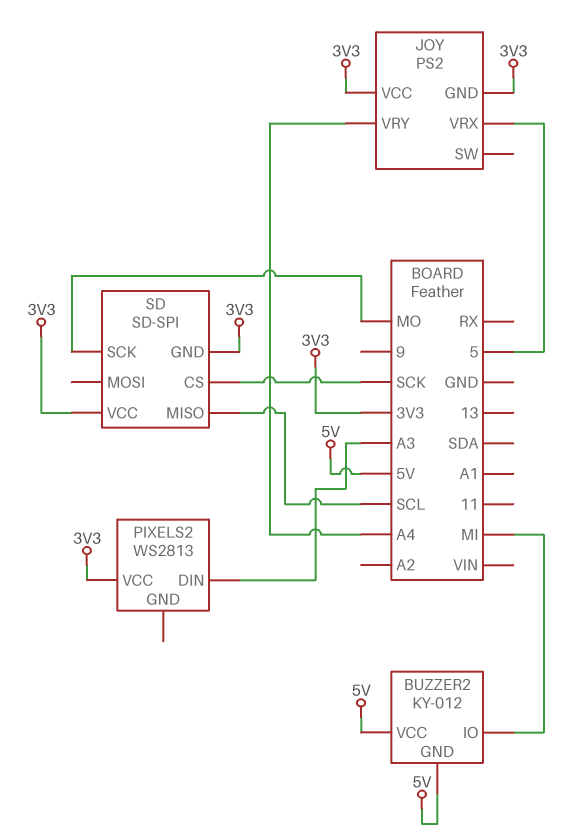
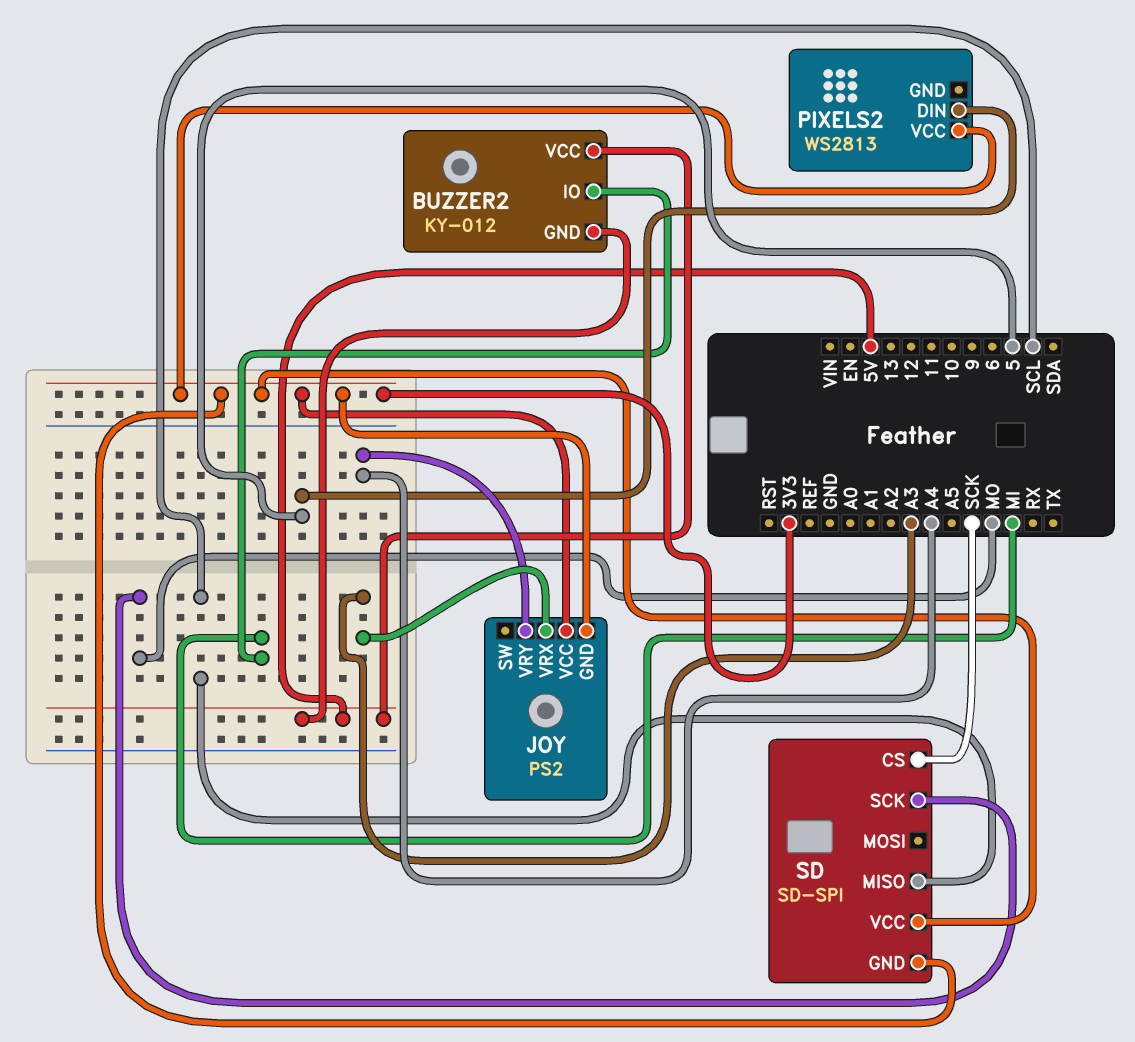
JOY pin VRX: 5 -> A3
PIXELS2 pin DIN: A3 -> 5

